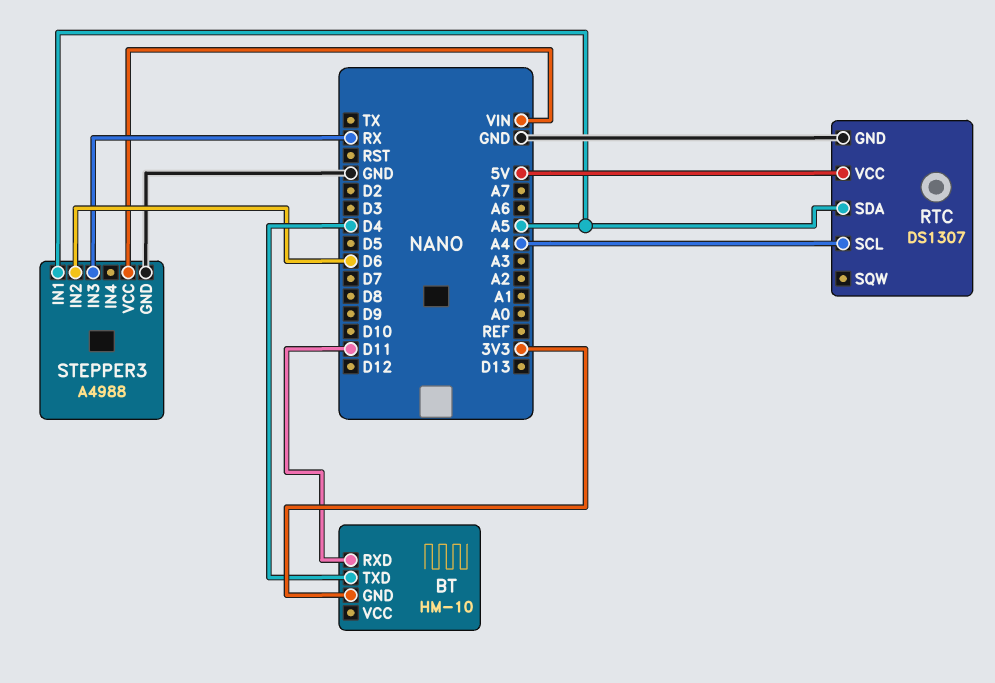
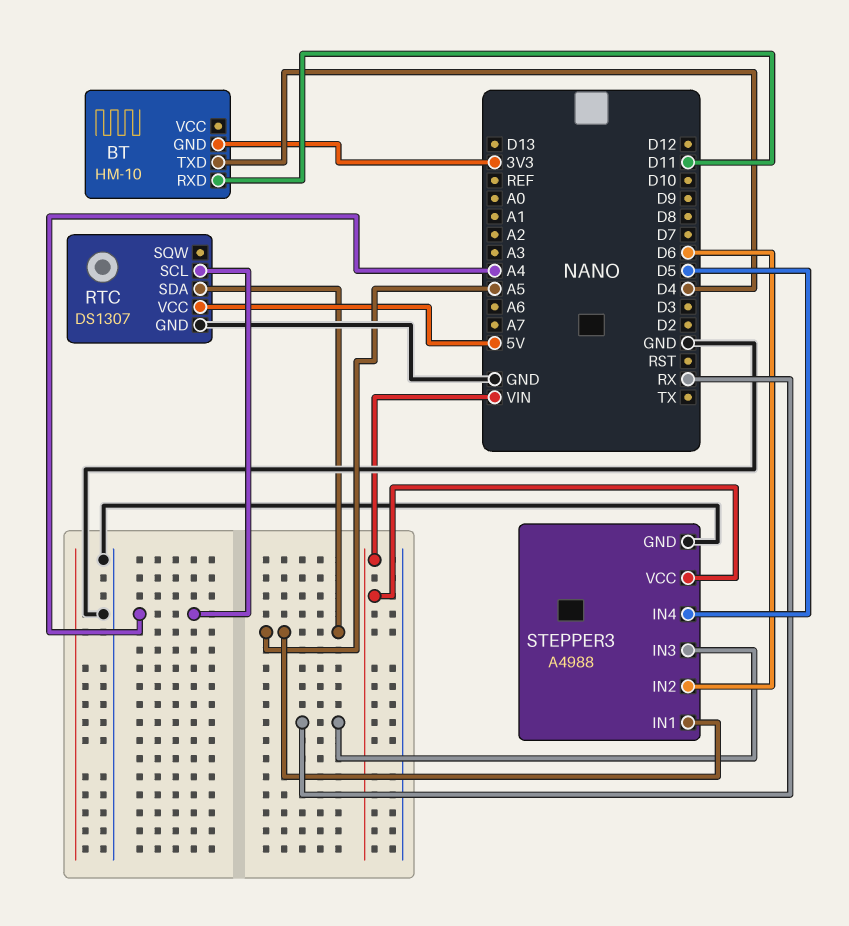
STEPPER3 pin IN4: none -> D5

